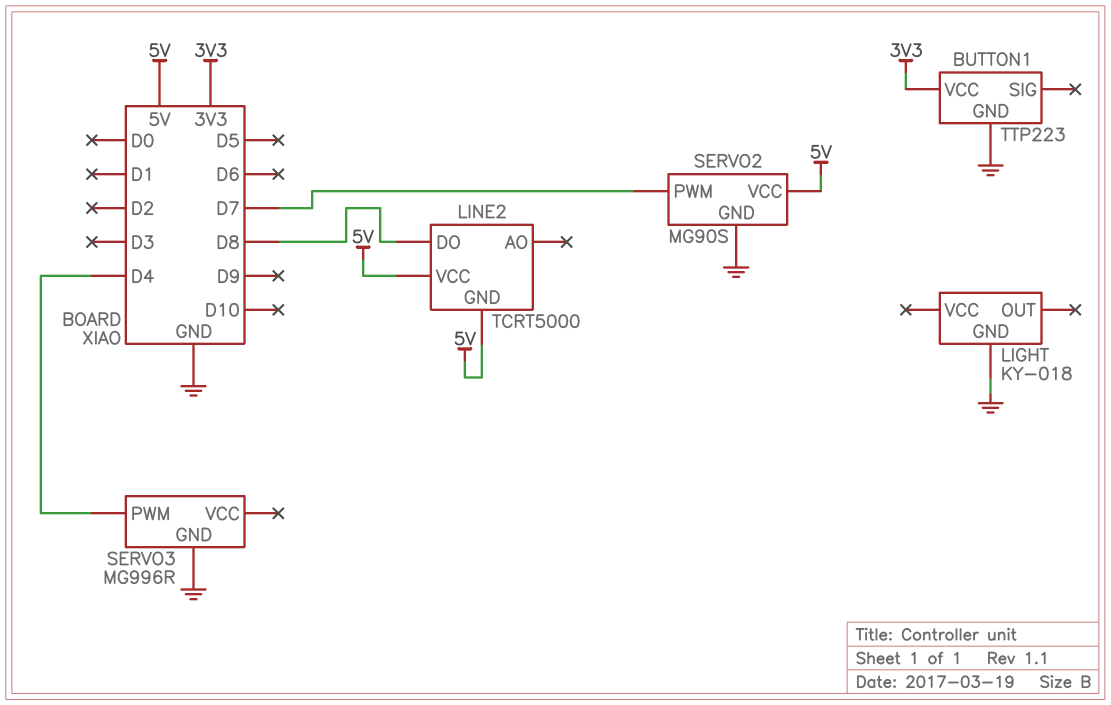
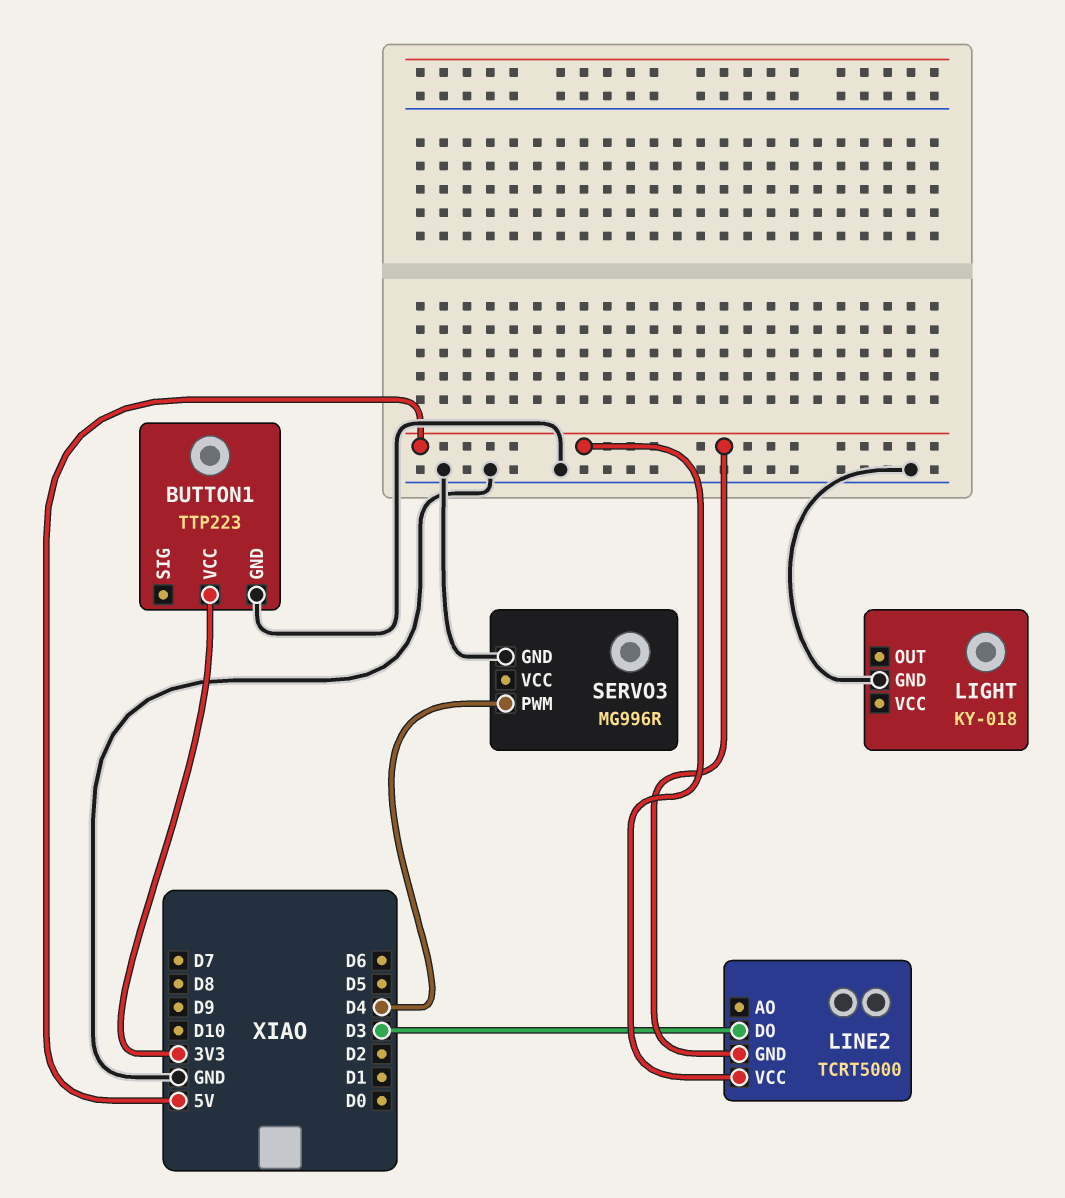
LINE2 pin DO: D8 -> D3
SERVO2: MG90S -> none
SERVO2 pin GND: GND -> none
SERVO2 pin PWM: D7 -> none
SERVO2 pin VCC: 5V -> none

